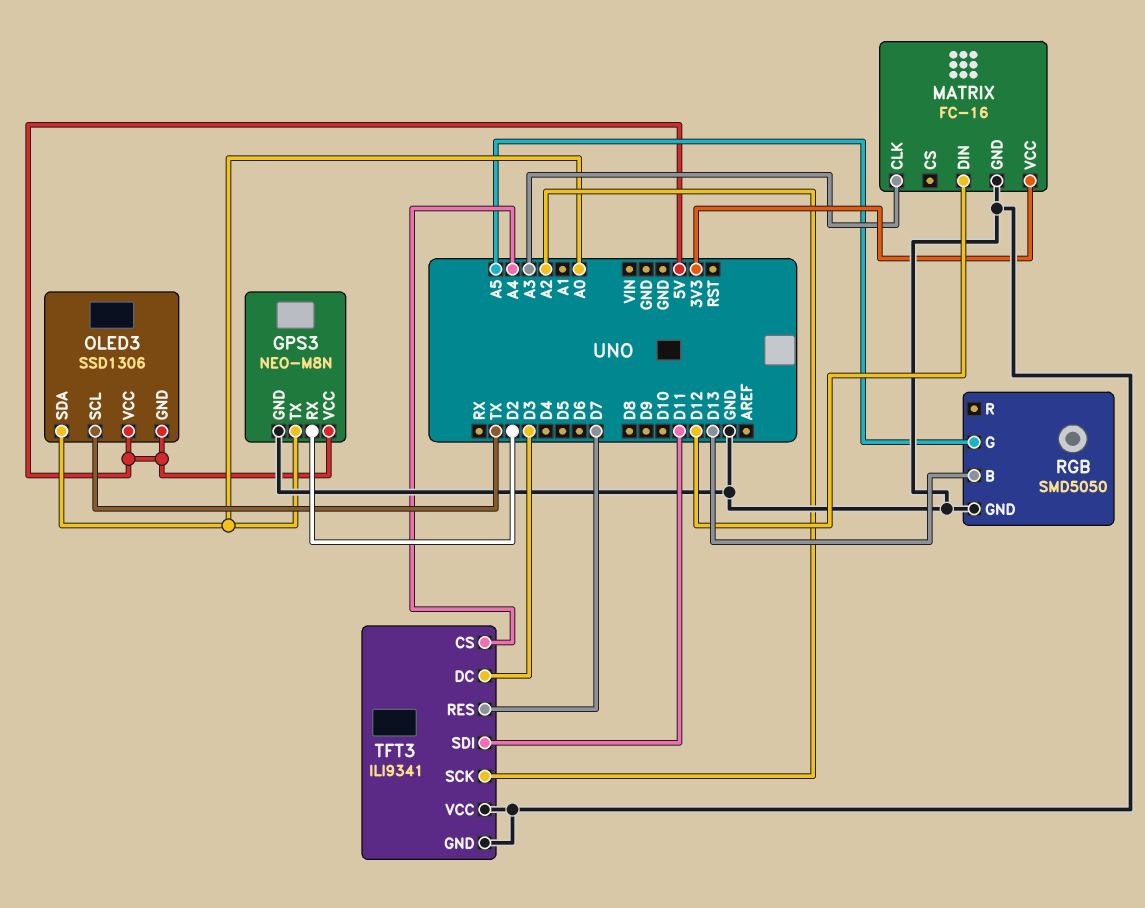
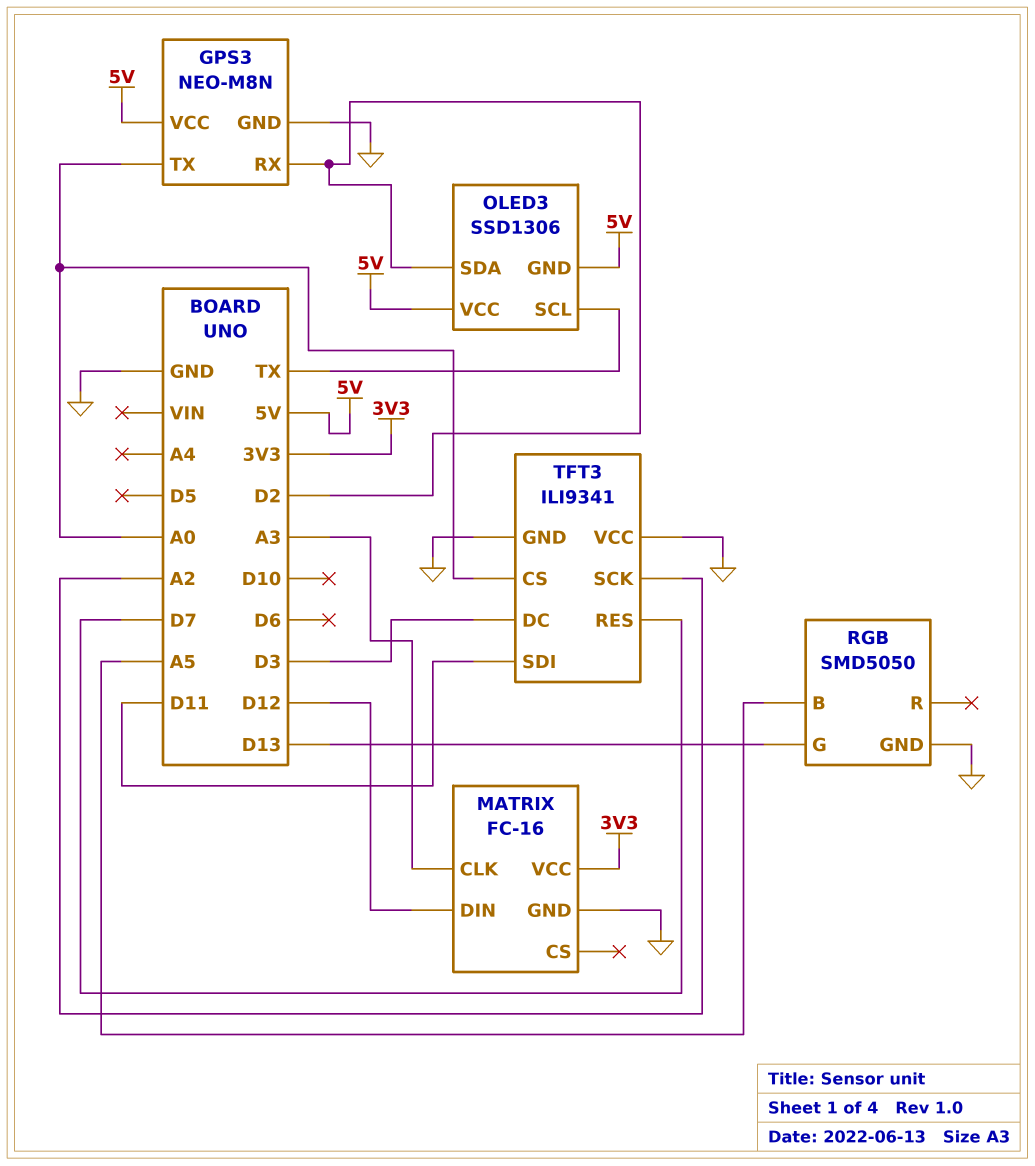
OLED3 pin SDA: A0 -> D2
RGB pin B: D13 -> A5
RGB pin G: A5 -> D13
TFT3 pin CS: A4 -> A0

